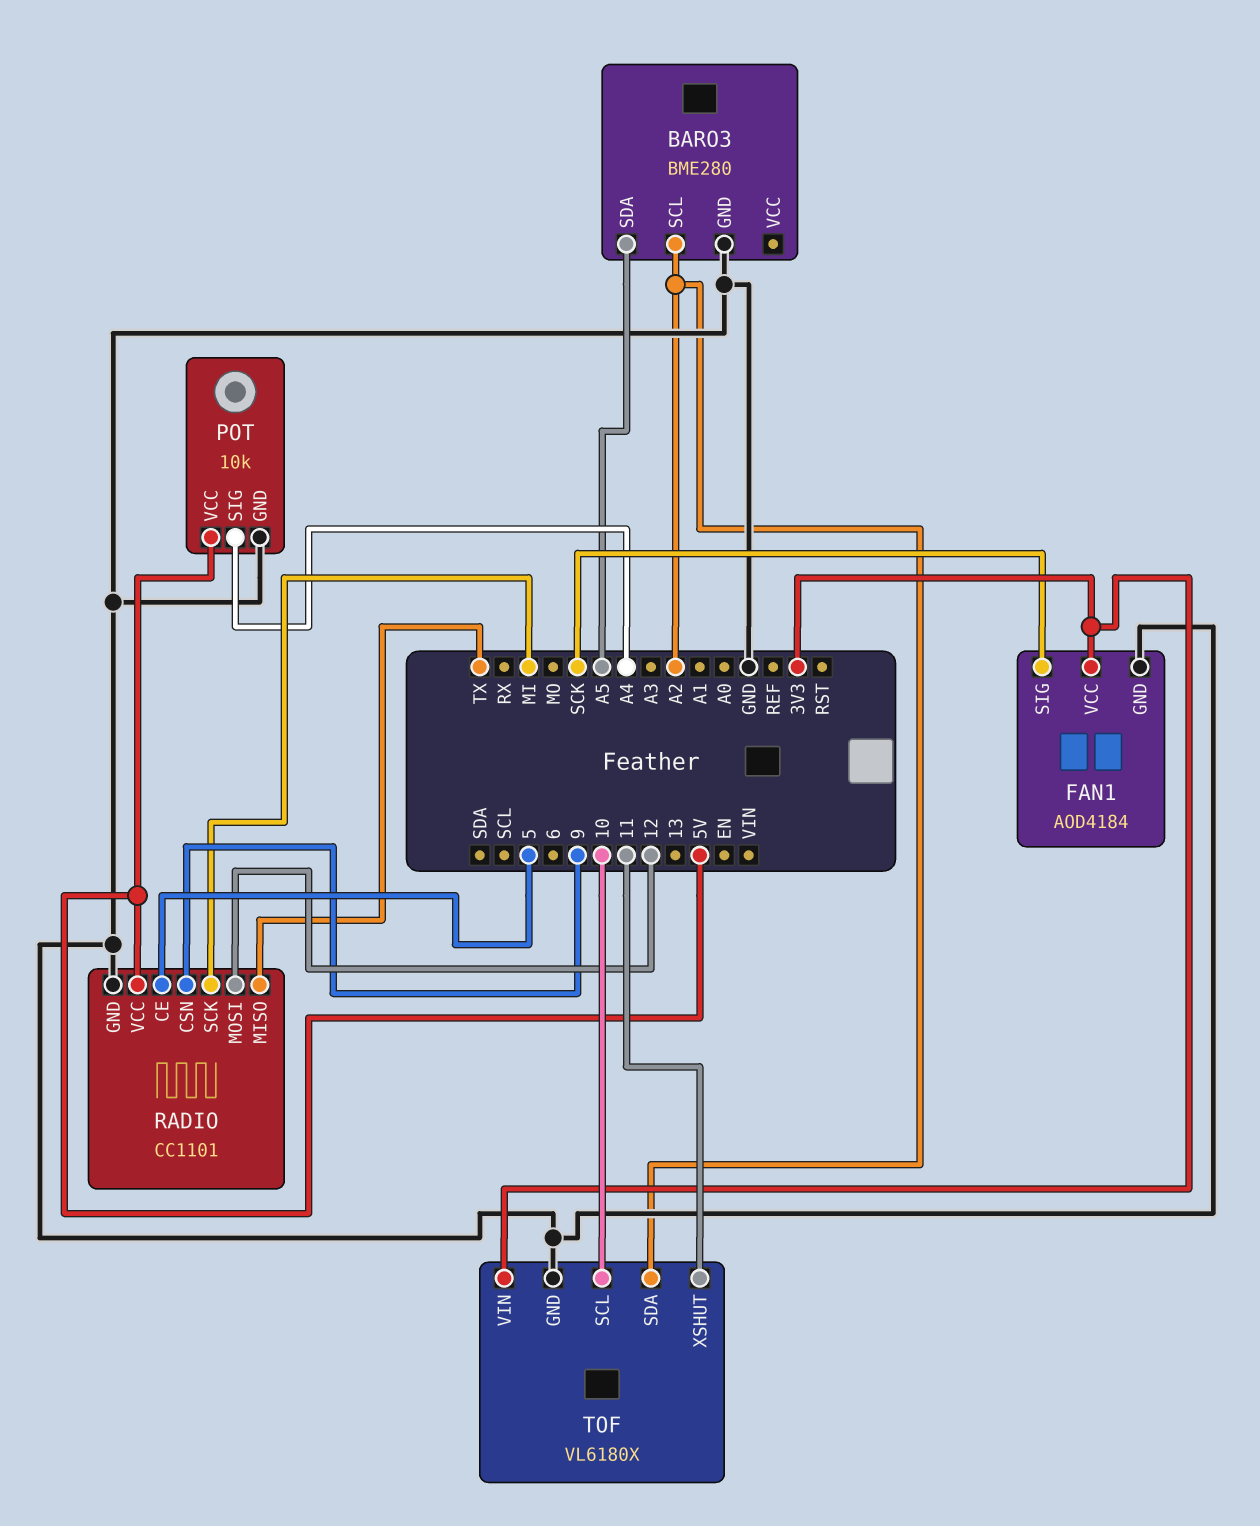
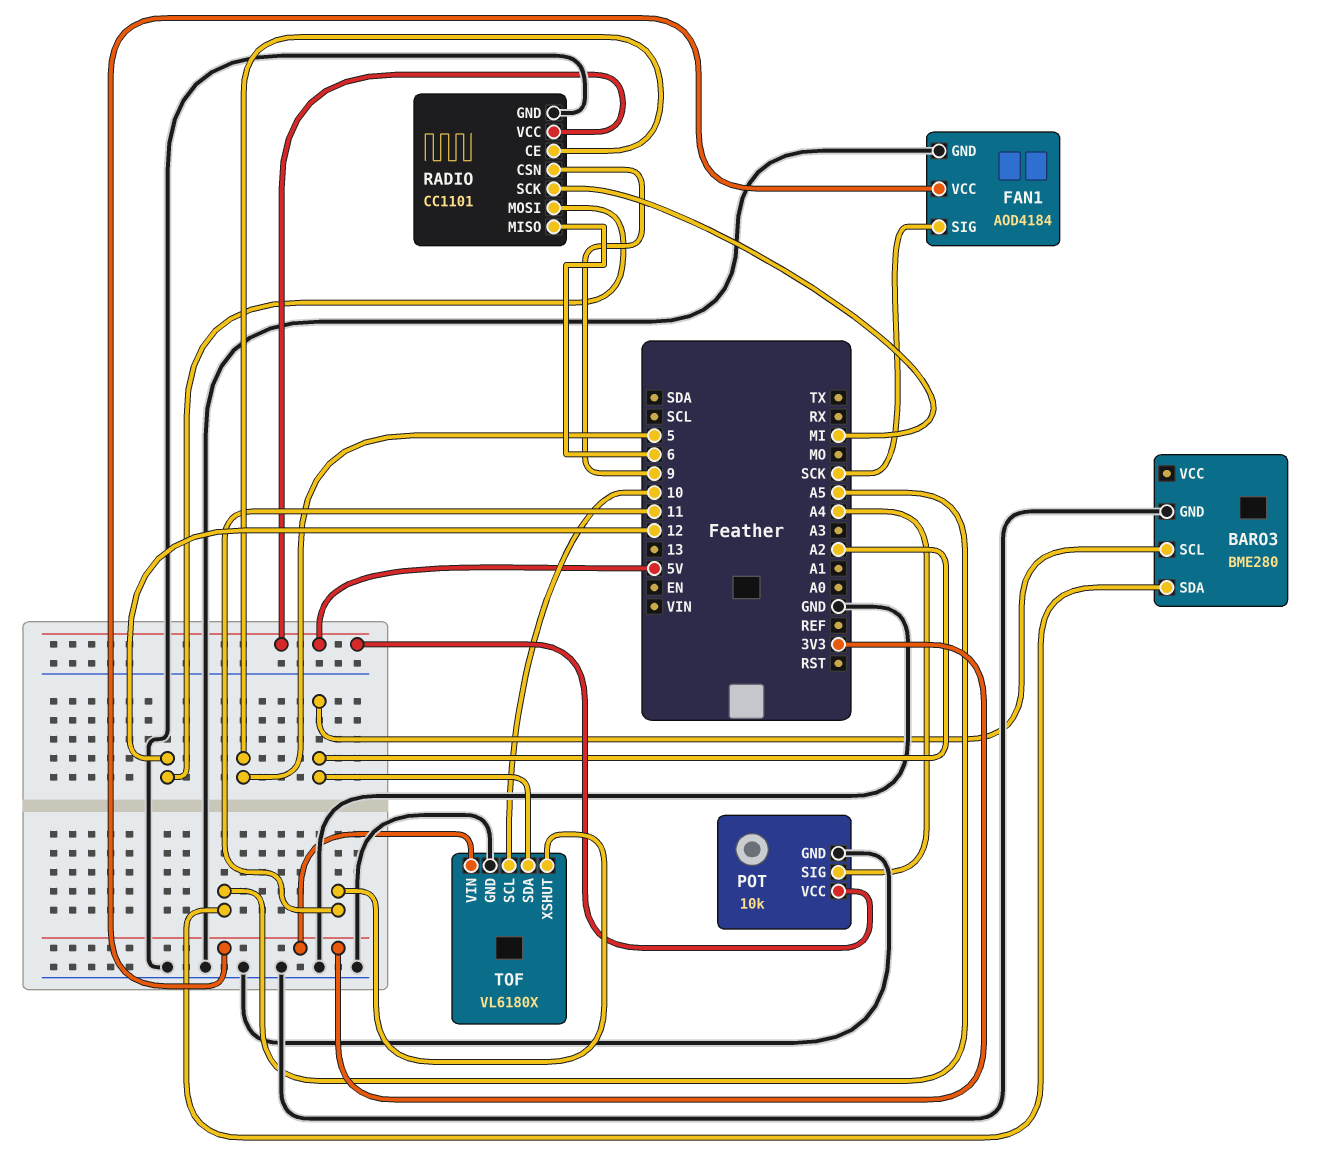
RADIO pin MISO: TX -> 6

